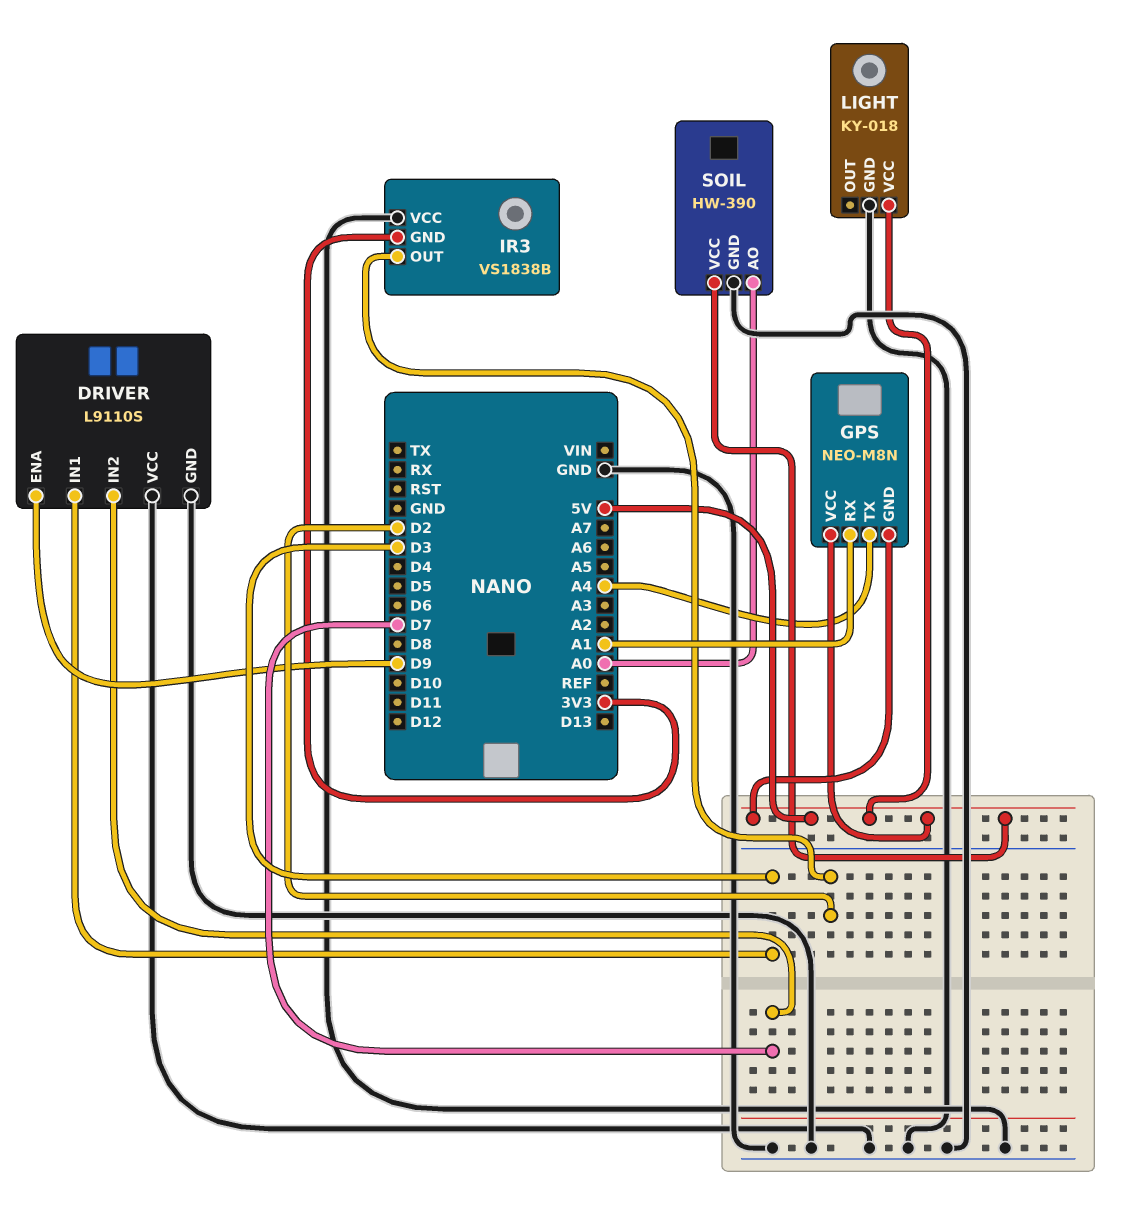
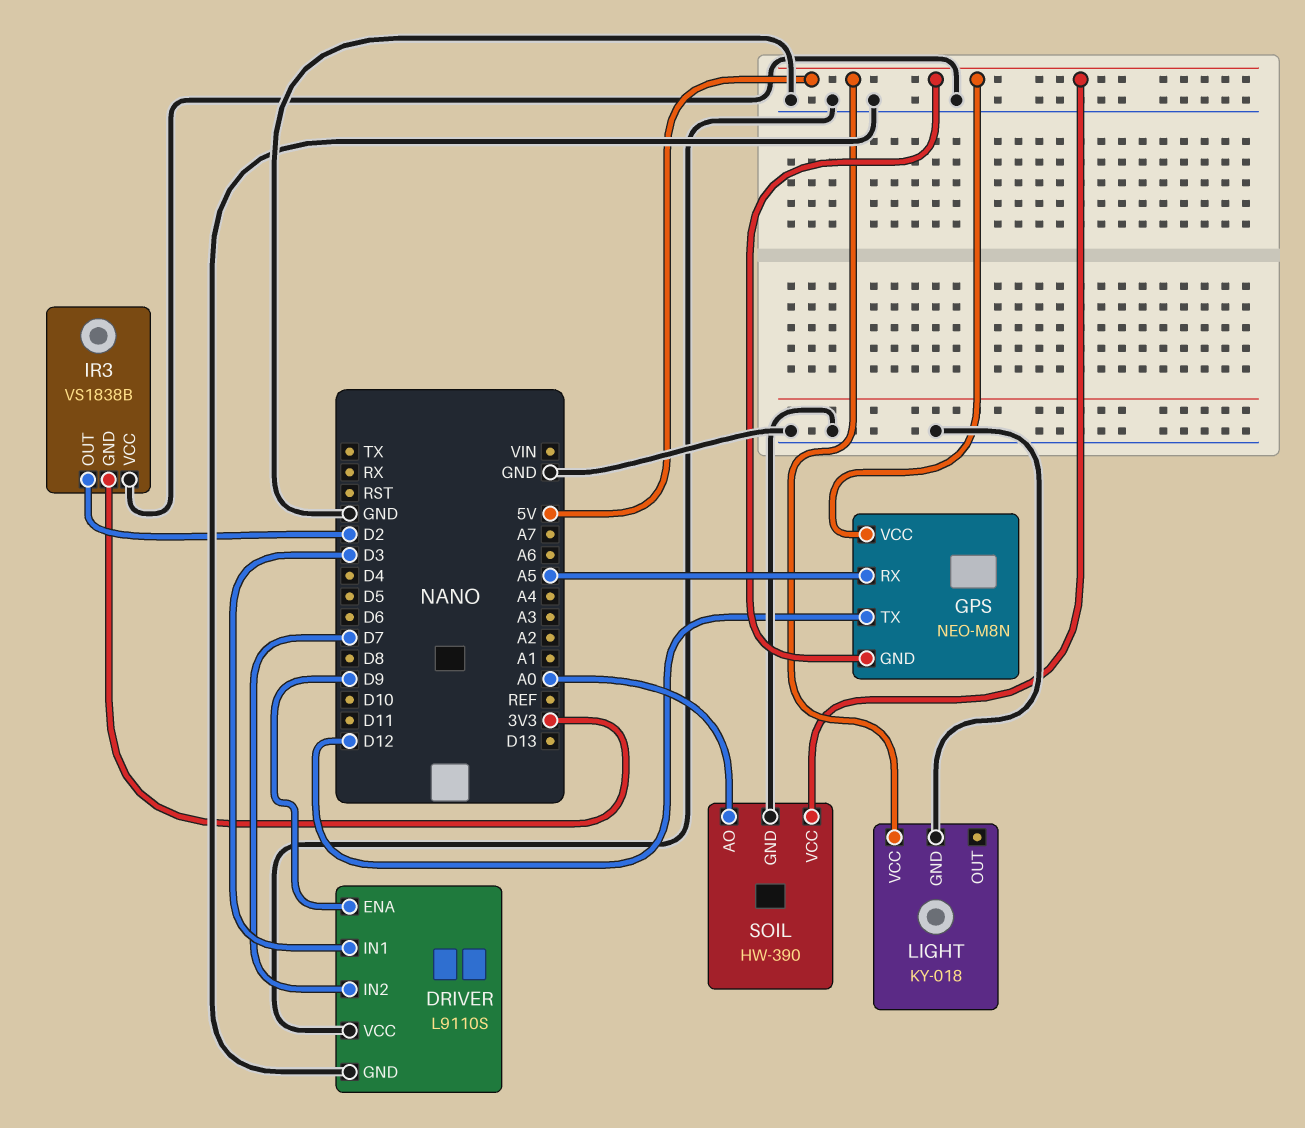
GPS pin RX: A1 -> A5
GPS pin TX: A4 -> D12

